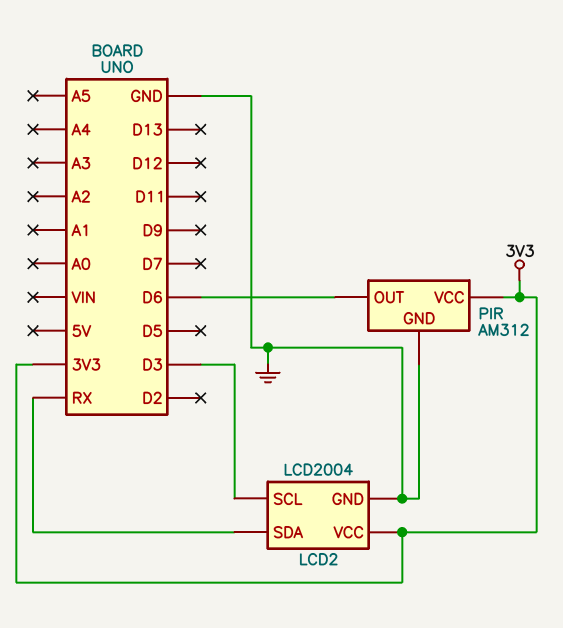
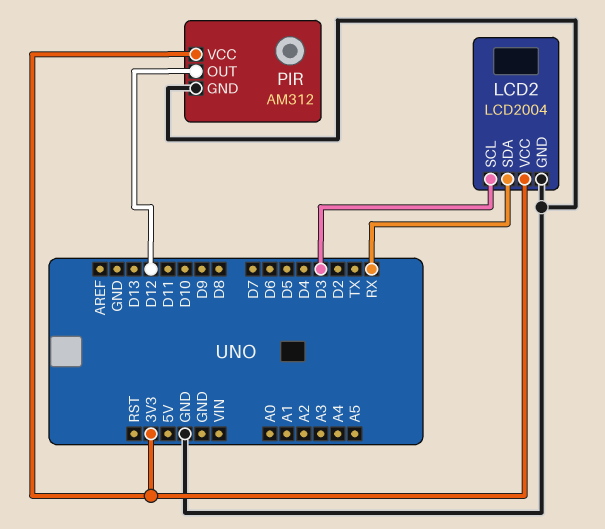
PIR pin OUT: D6 -> D12

